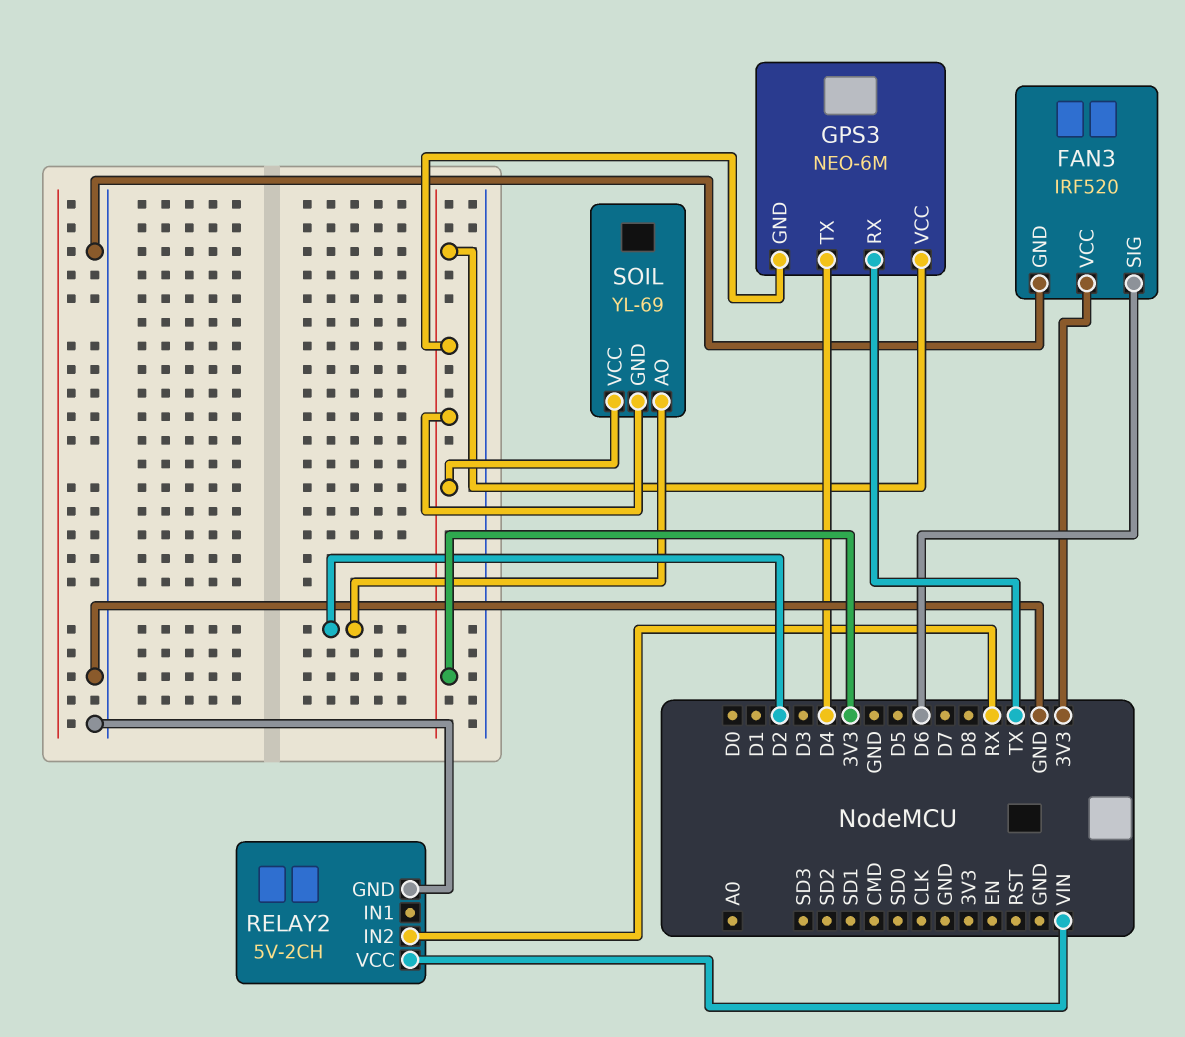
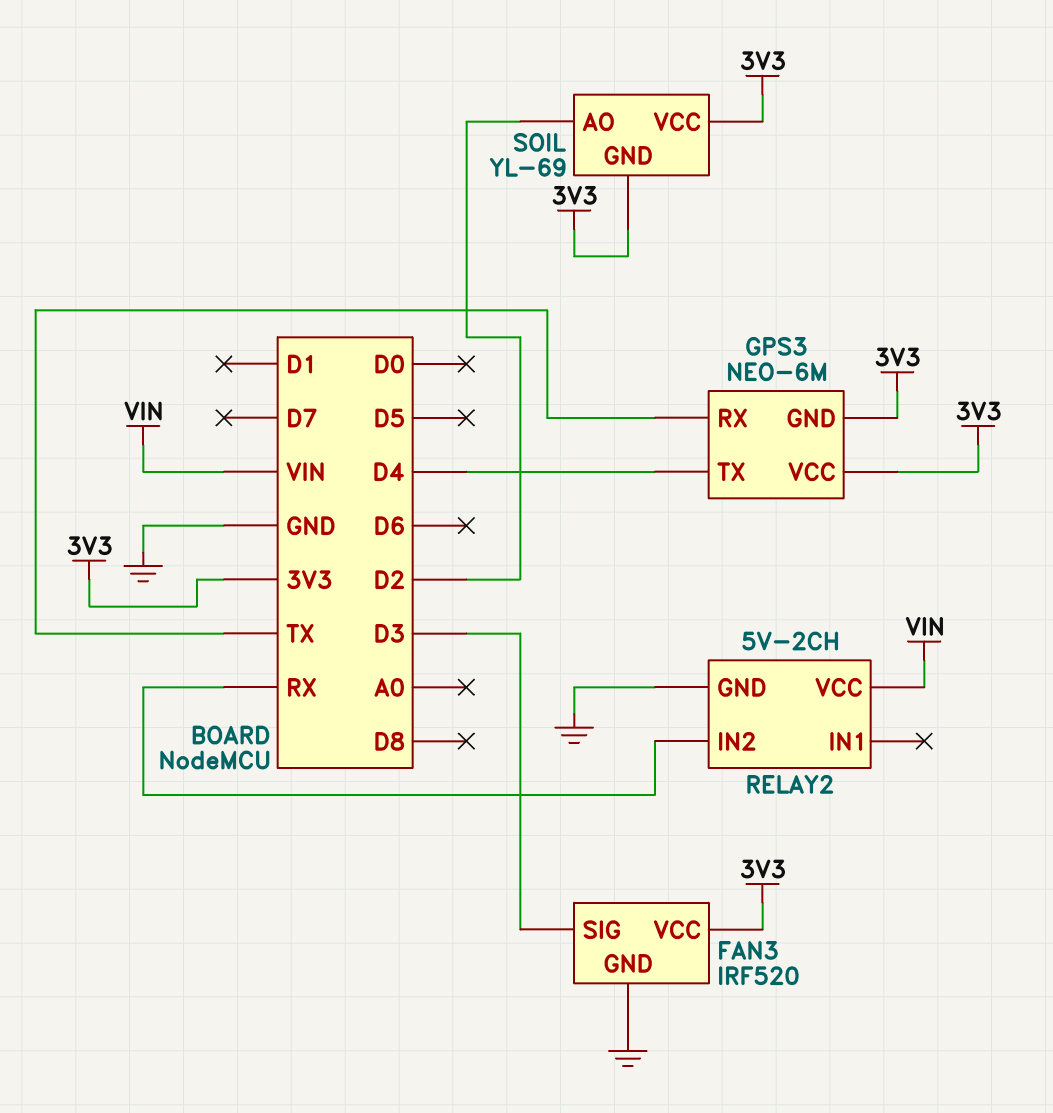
FAN3 pin SIG: D6 -> D3

